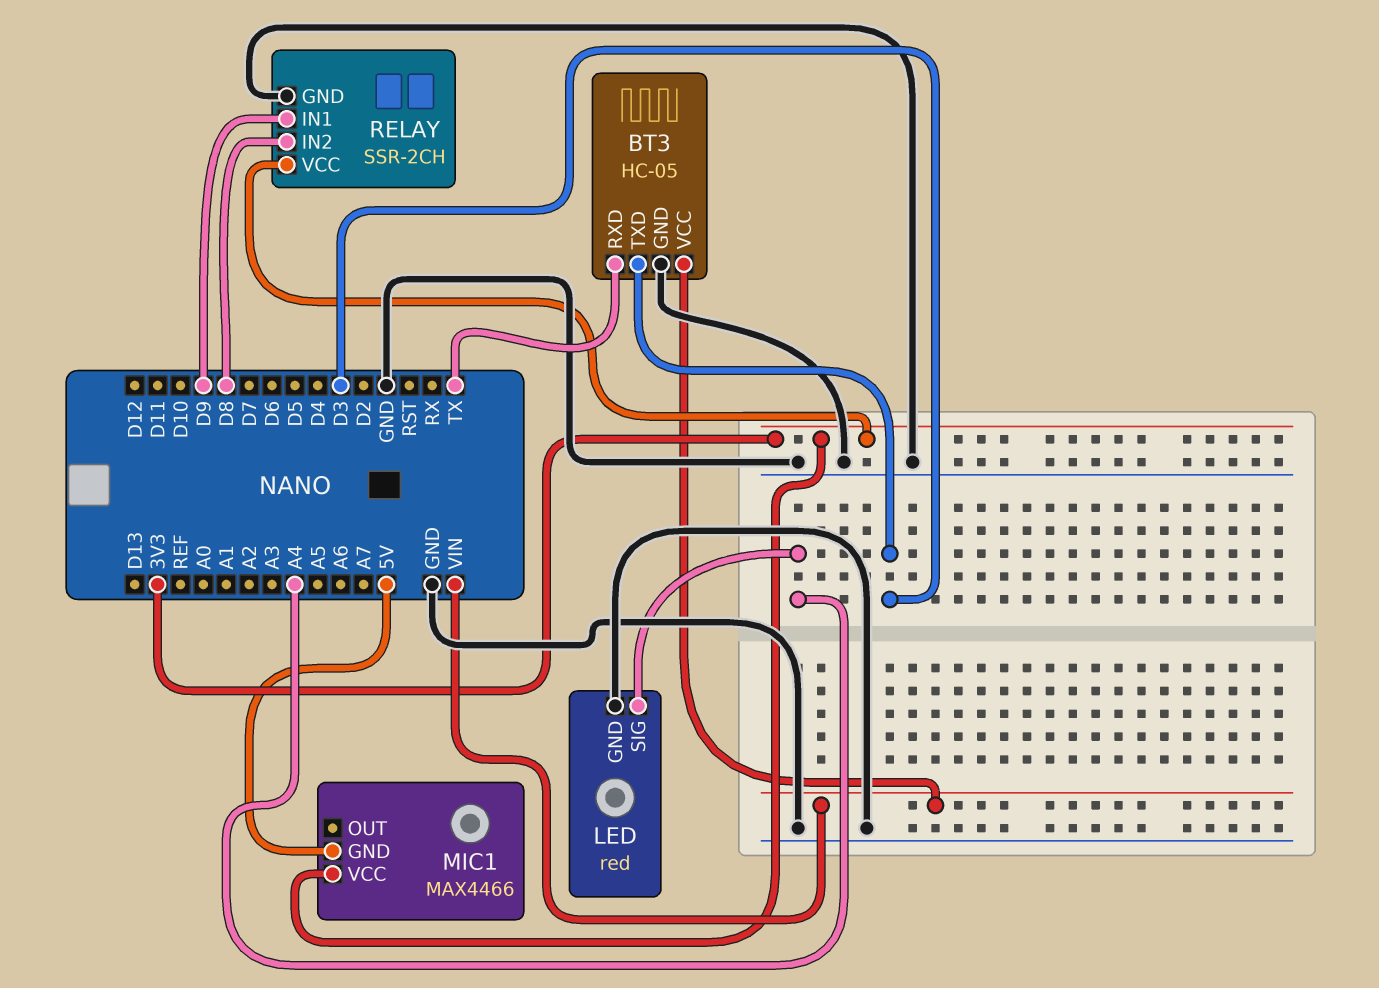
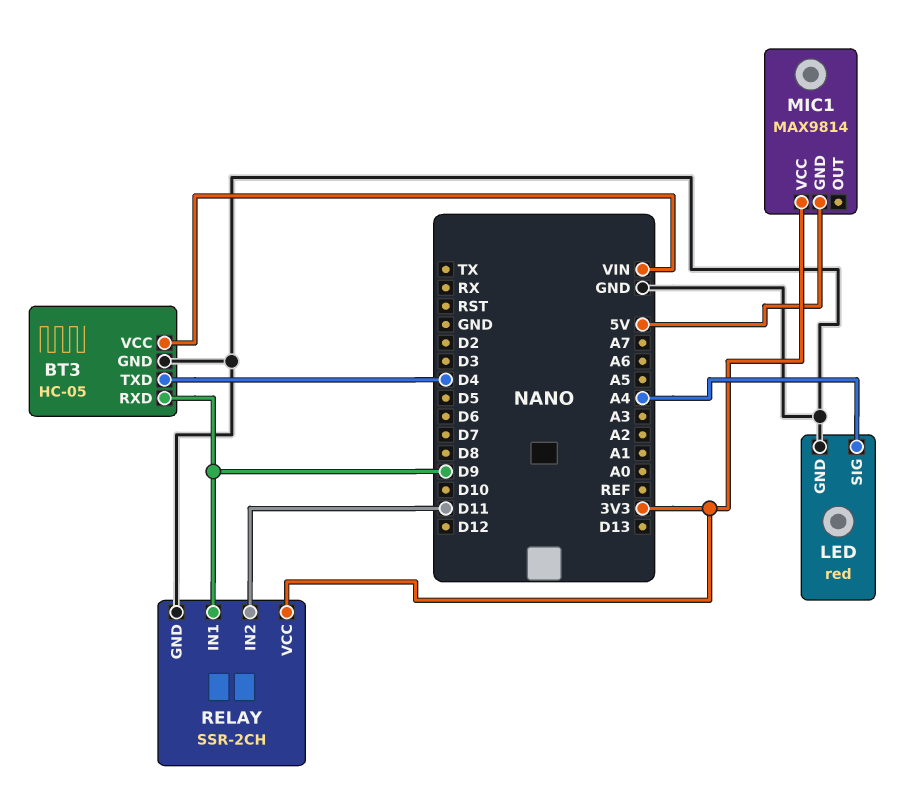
BT3 pin RXD: TX -> D9
BT3 pin TXD: D3 -> D4
MIC1: MAX4466 -> MAX9814
RELAY pin IN2: D8 -> D11

